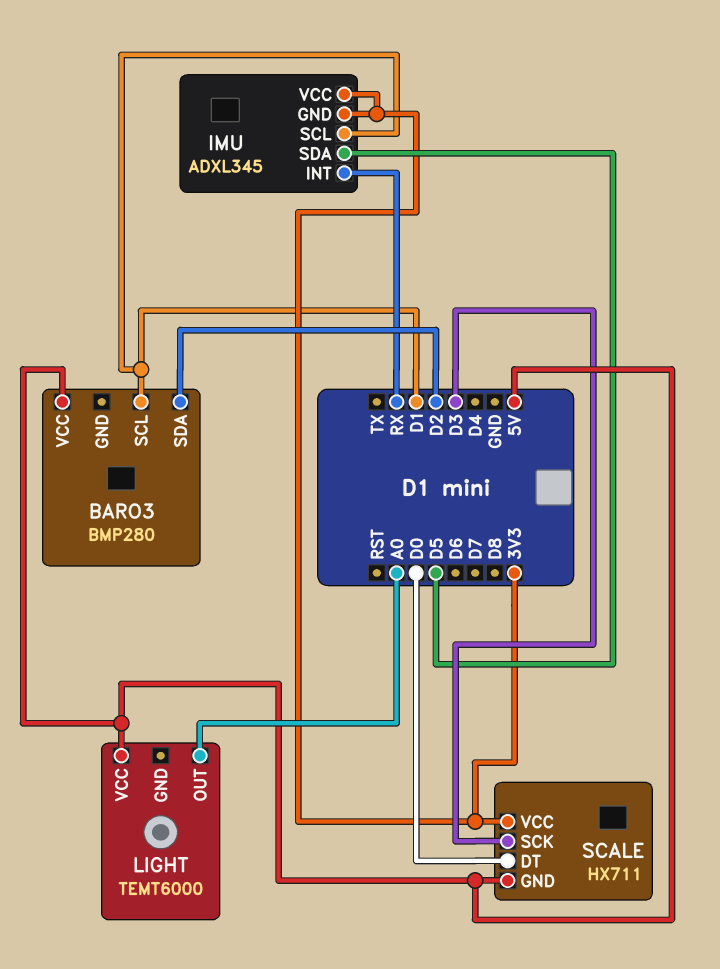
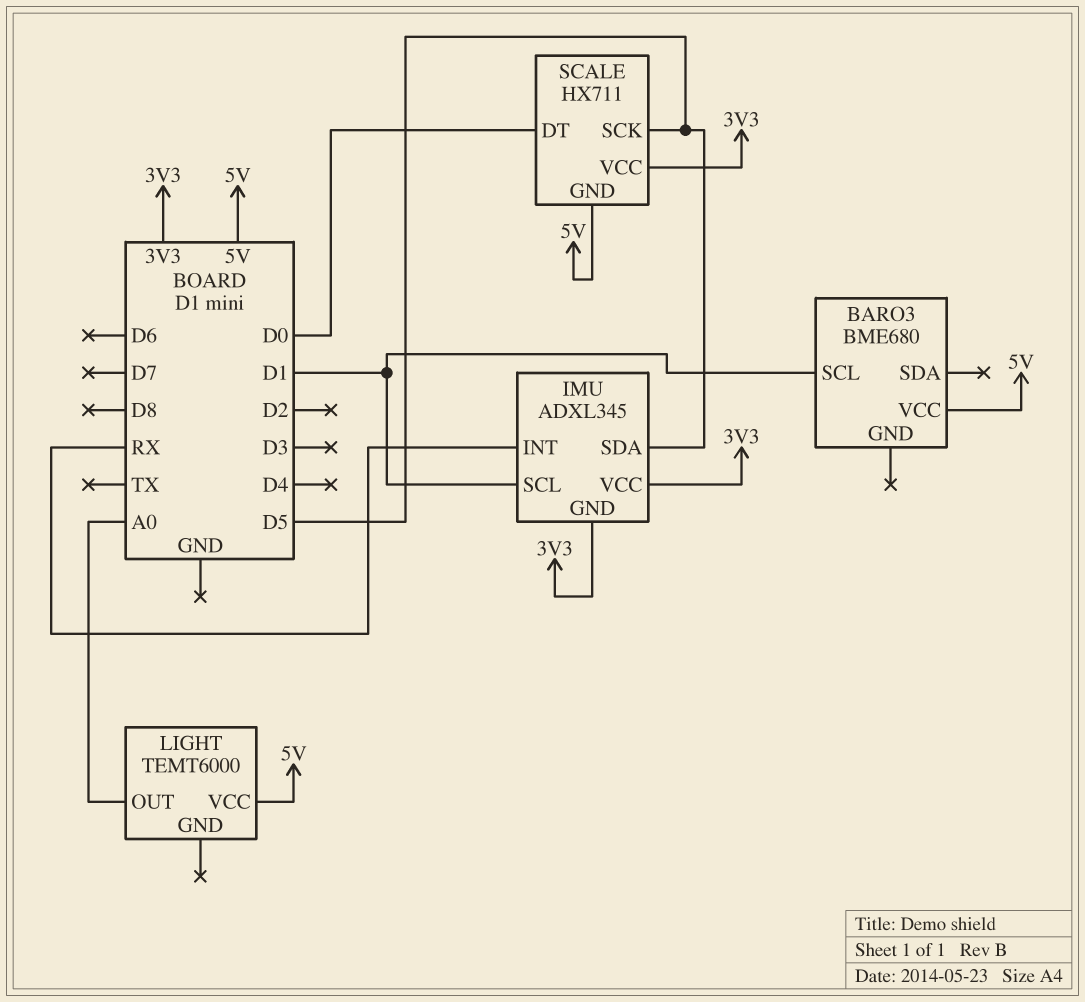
BARO3: BMP280 -> BME680
BARO3 pin SDA: D2 -> none
SCALE pin SCK: D3 -> D5

